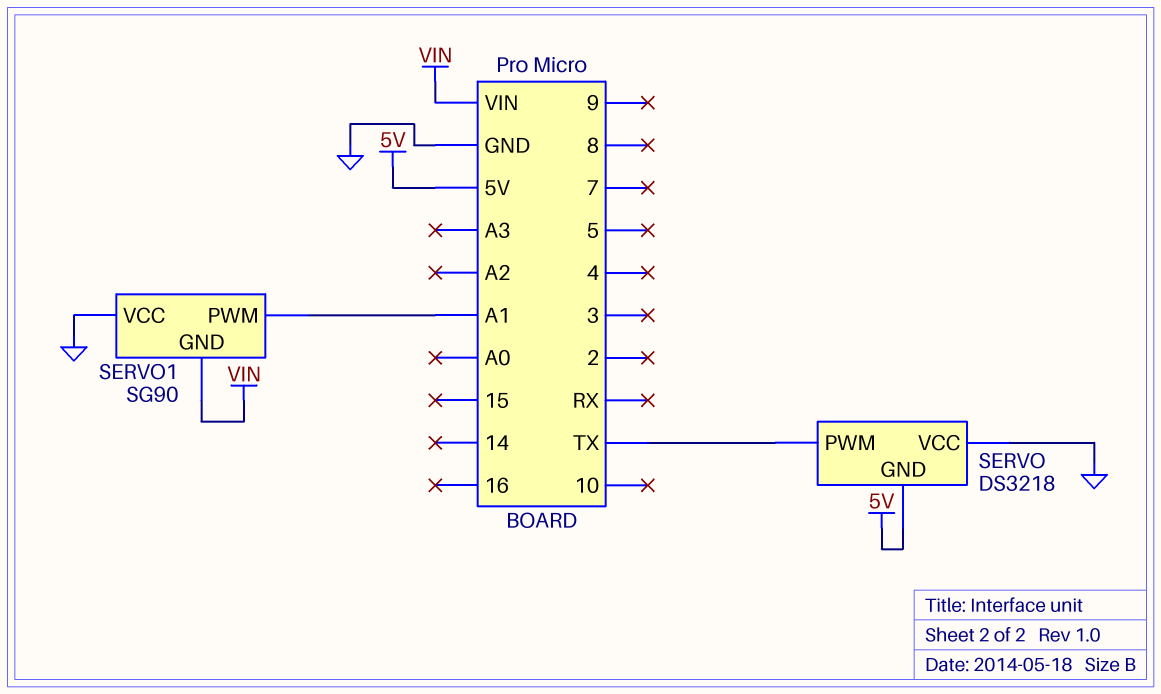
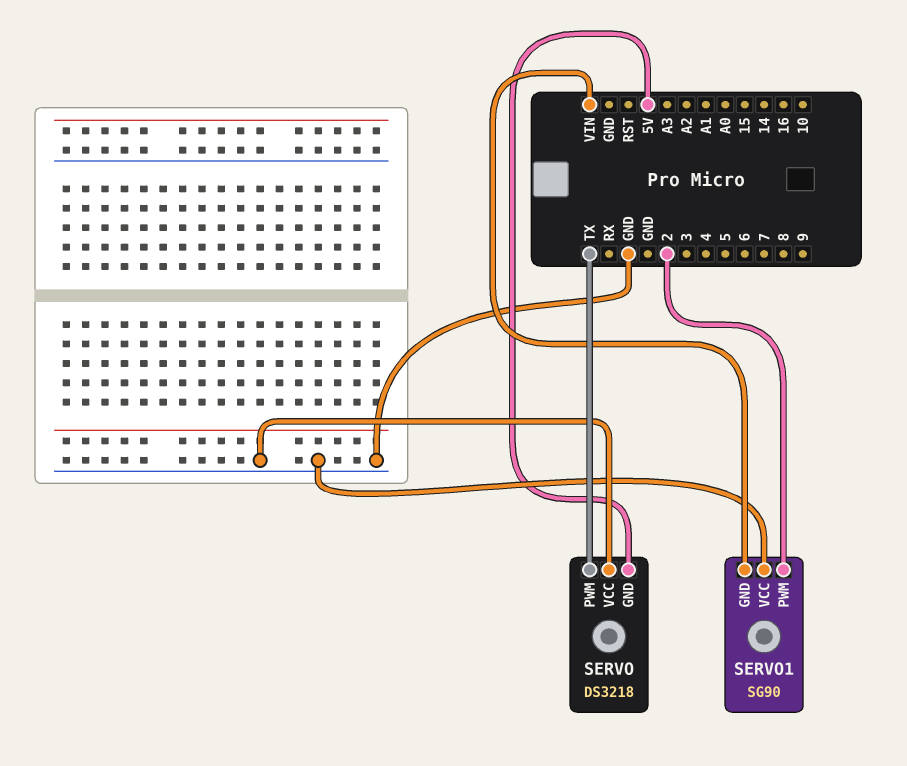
SERVO1 pin PWM: A1 -> 2

